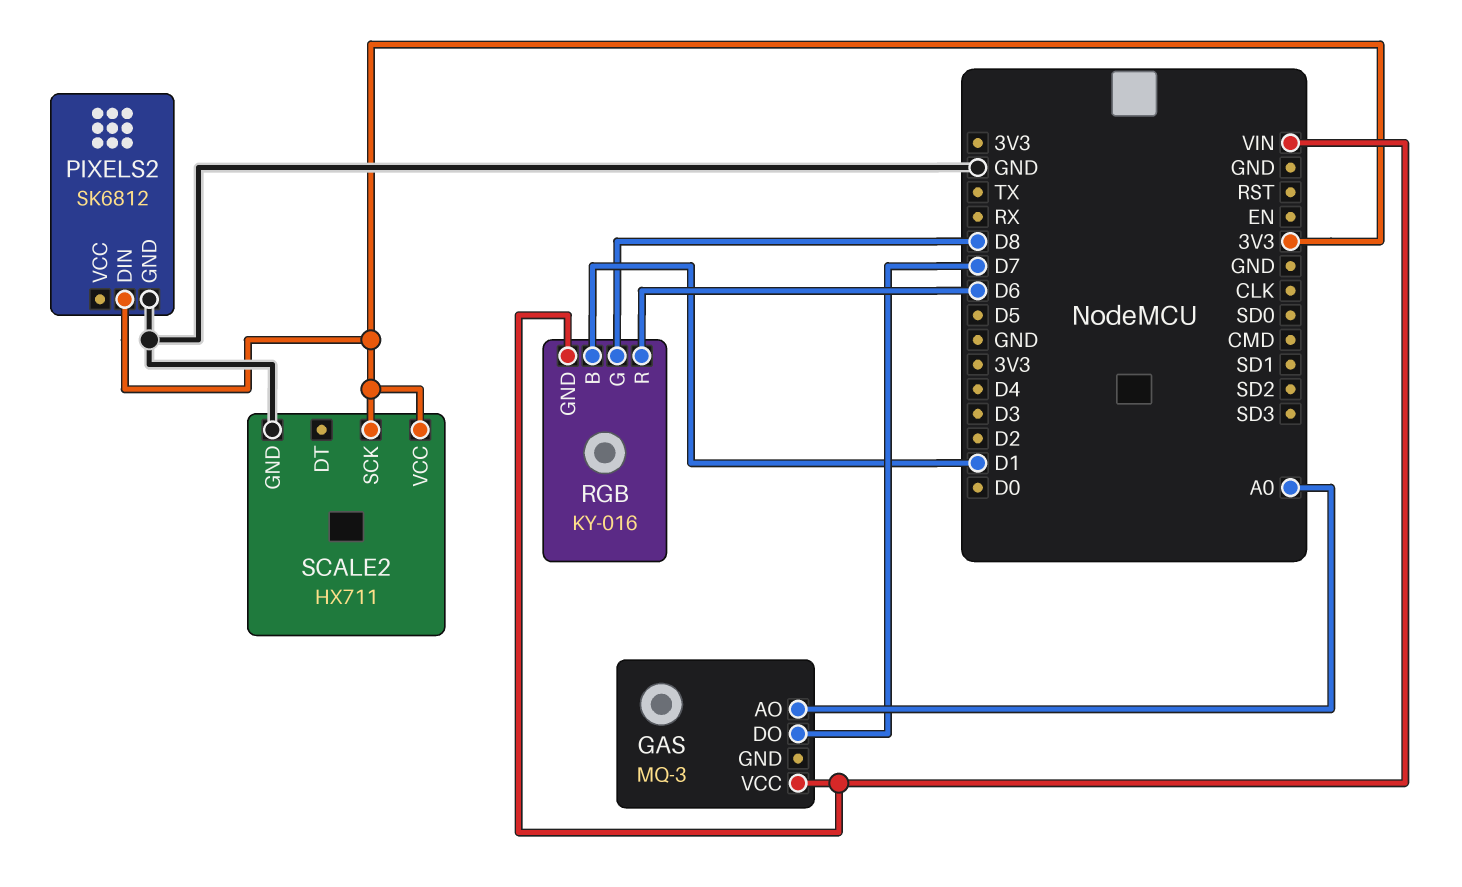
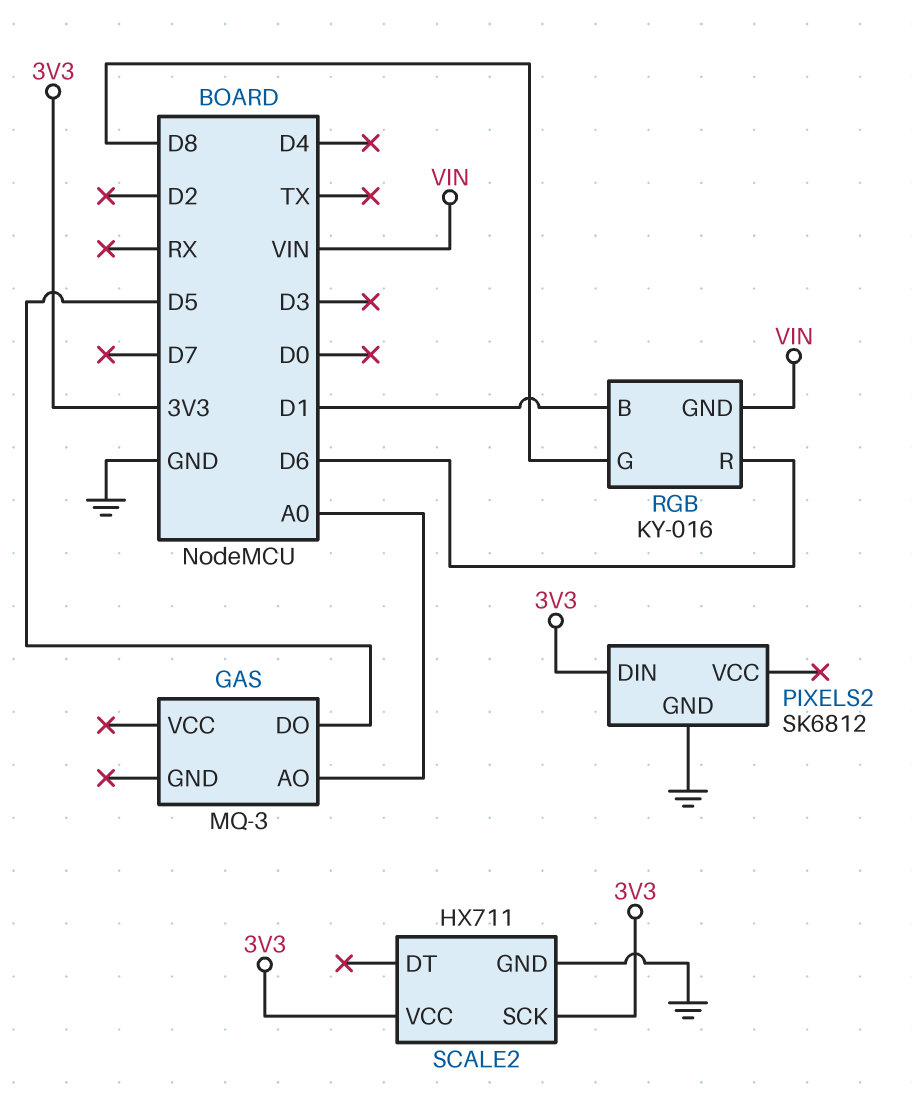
GAS pin DO: D7 -> D5
GAS pin VCC: VIN -> none

